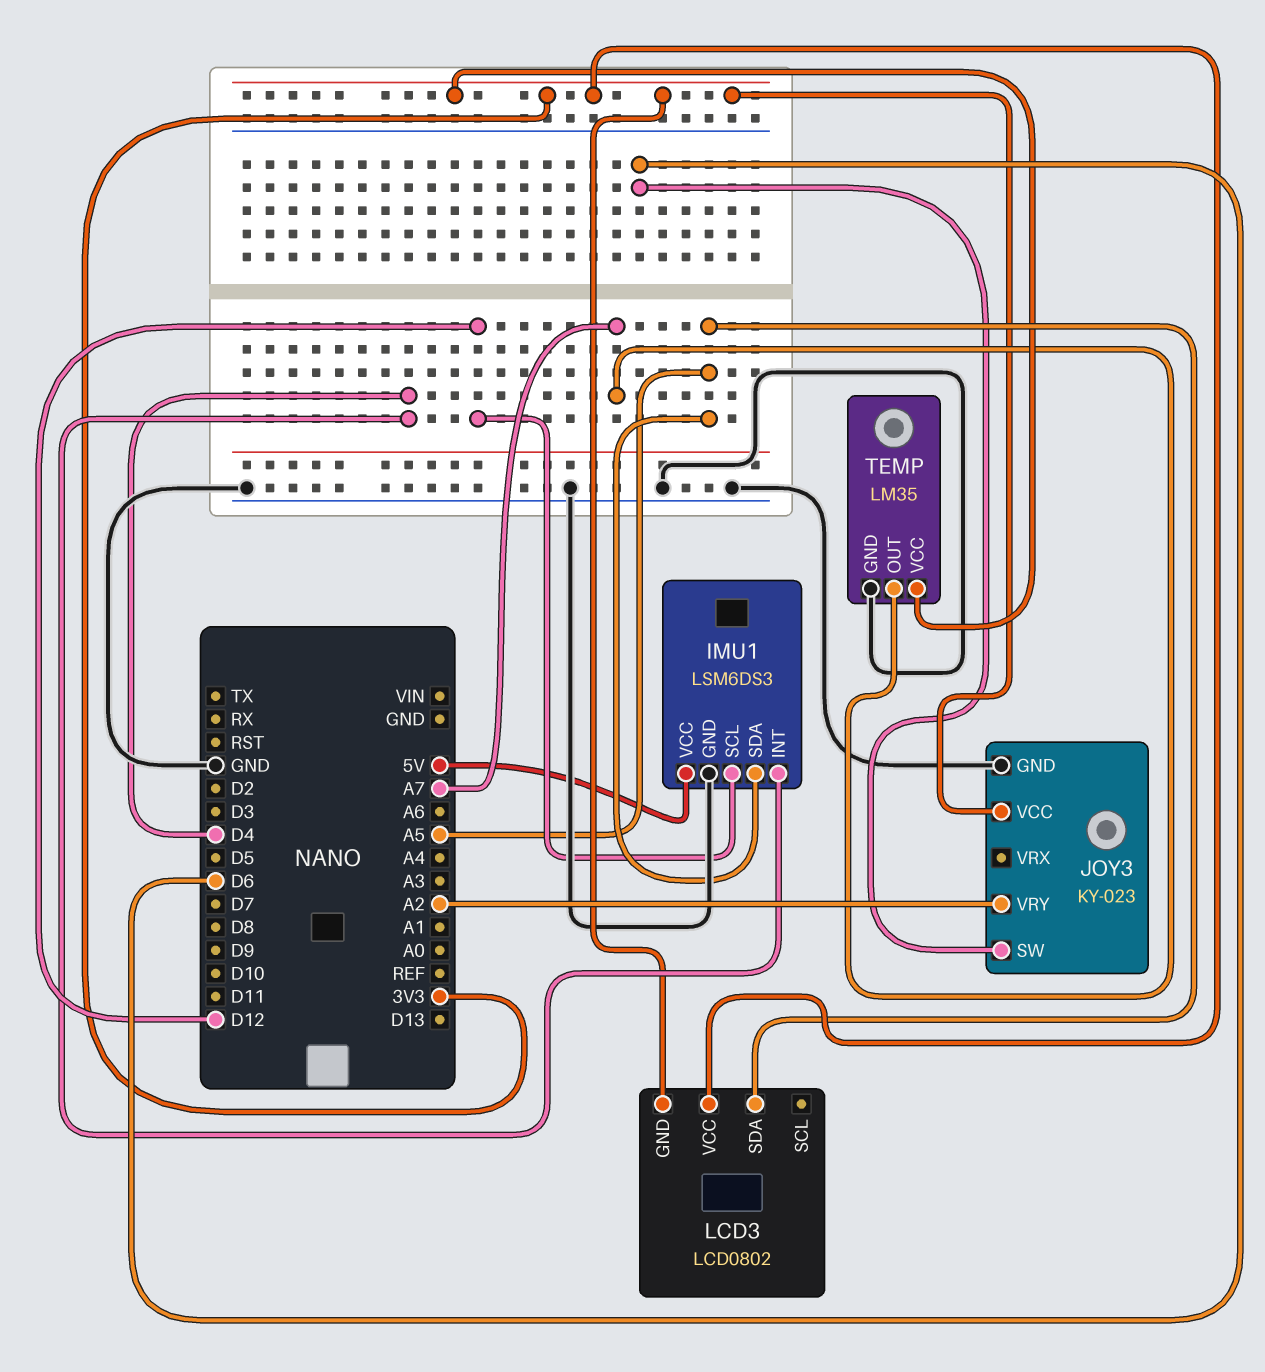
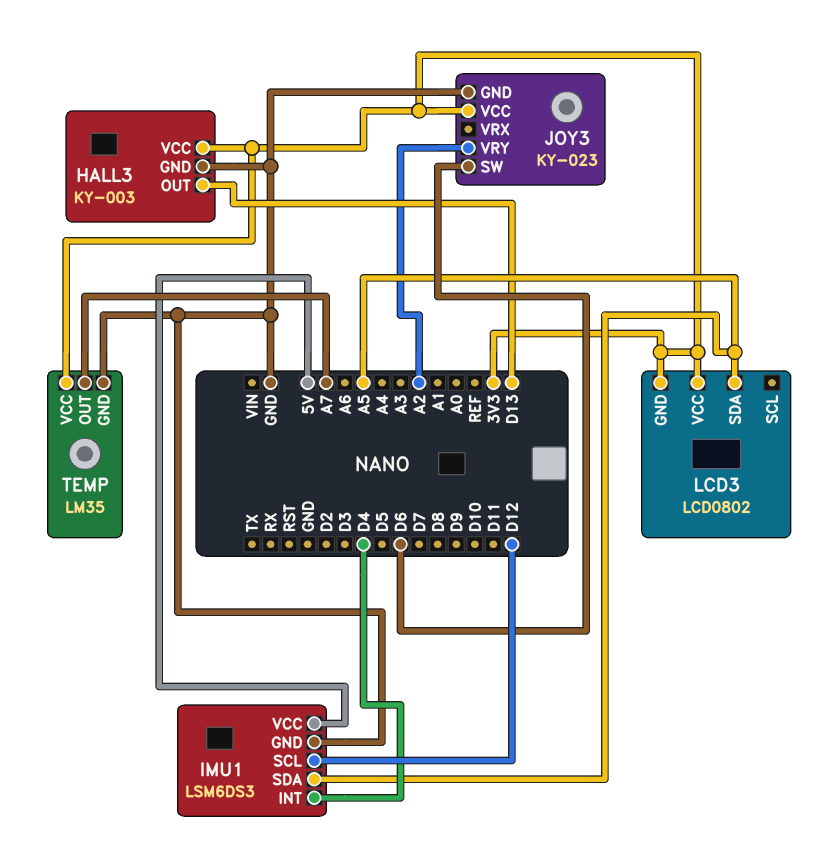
HALL3: none -> KY-003
HALL3 pin GND: none -> GND
HALL3 pin OUT: none -> D13
HALL3 pin VCC: none -> 3V3

